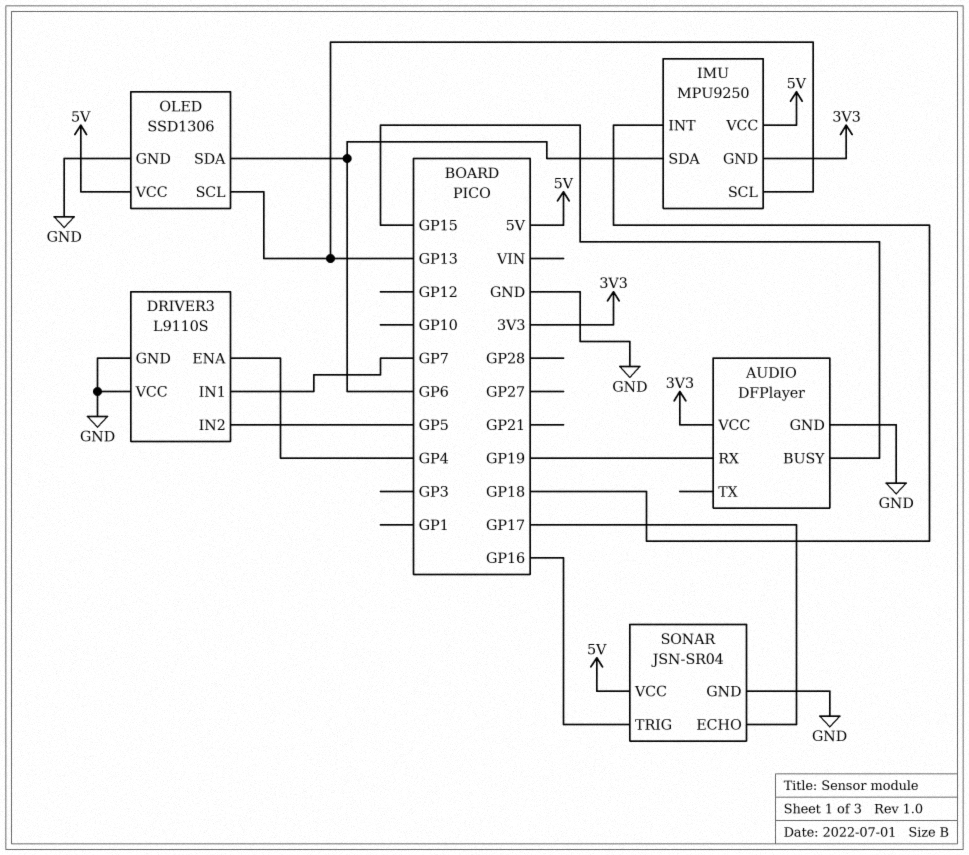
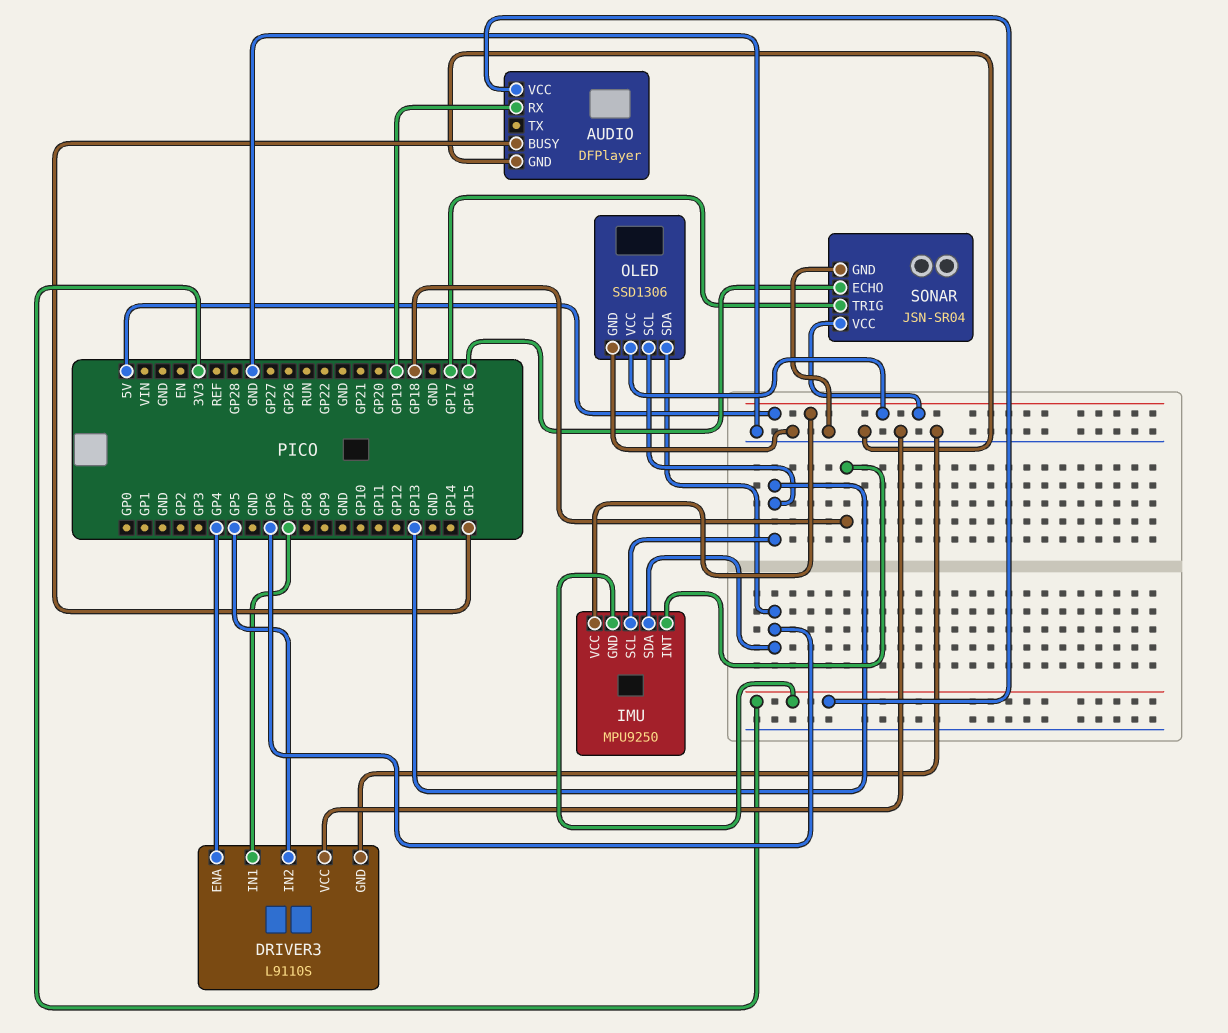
SONAR pin ECHO: GP17 -> GP16
SONAR pin TRIG: GP16 -> GP17

